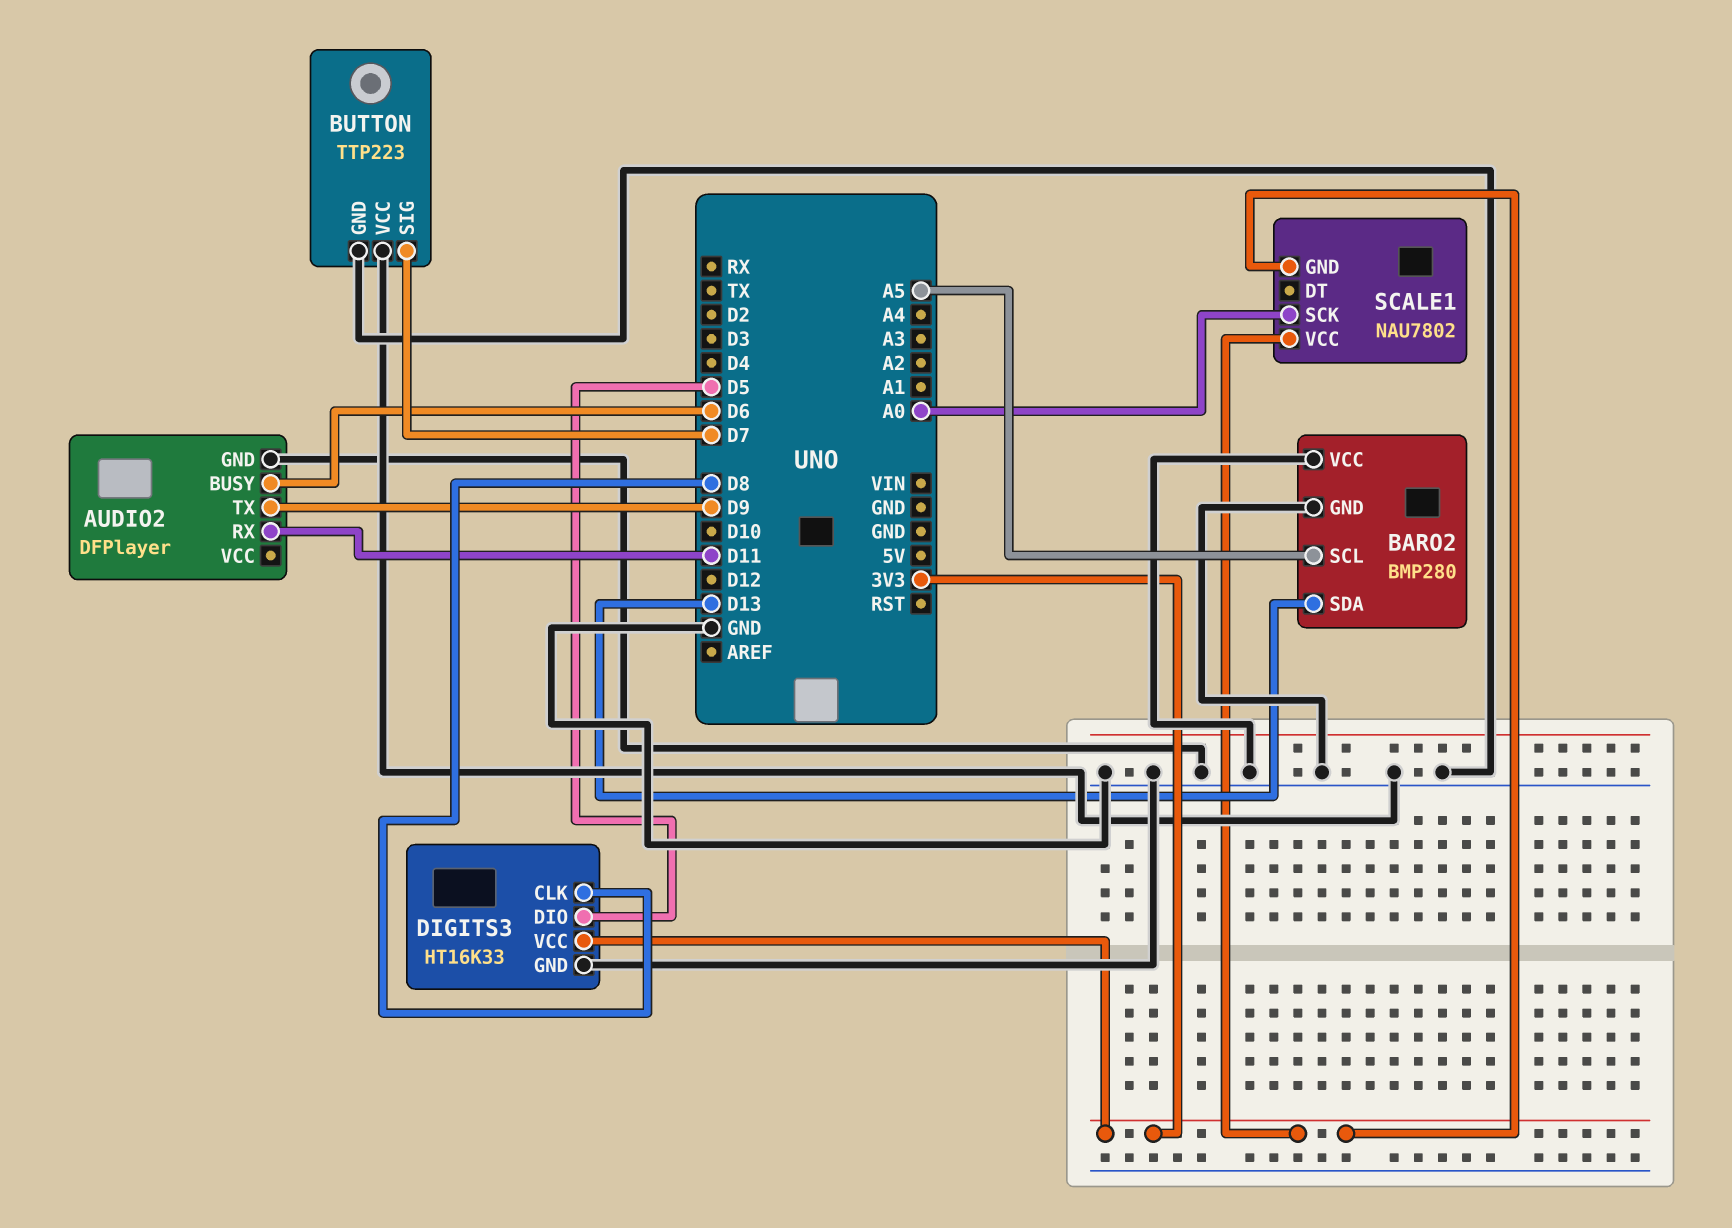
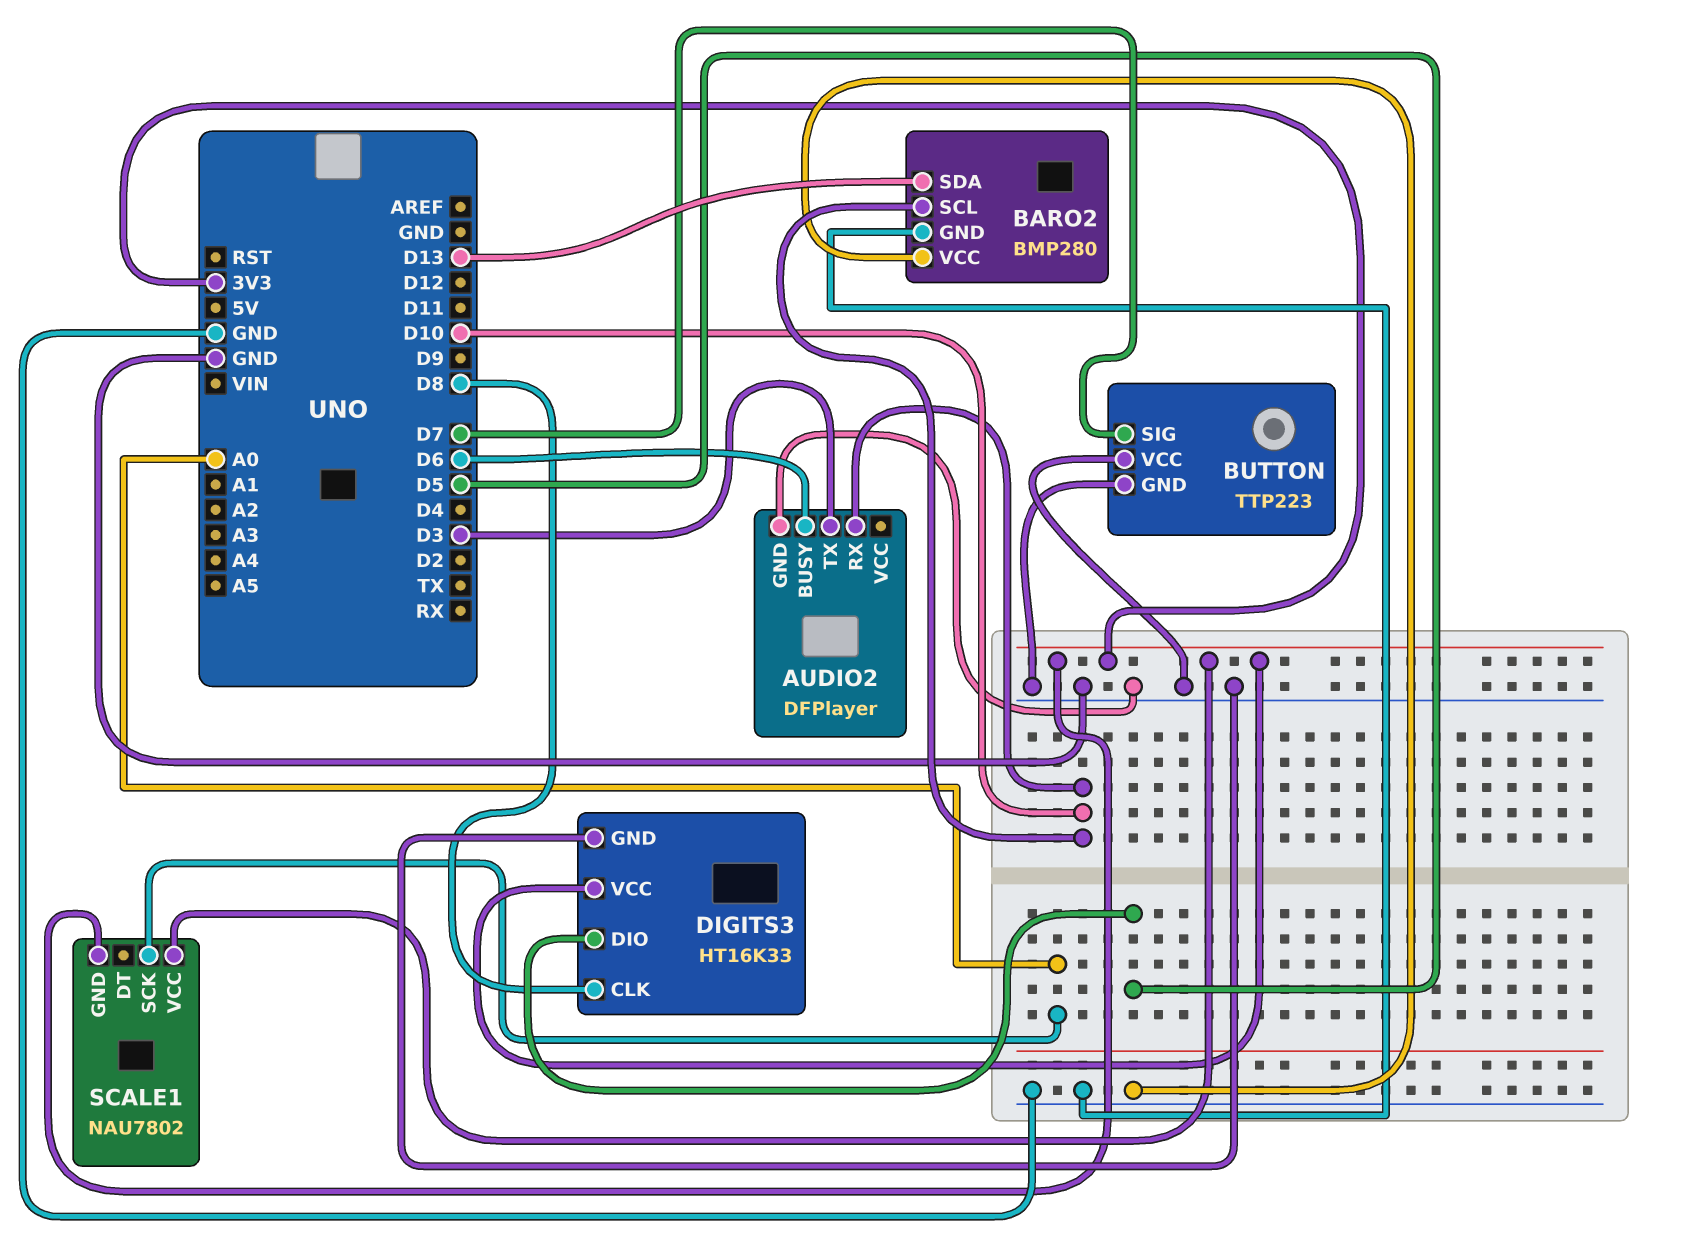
AUDIO2 pin RX: D11 -> D10
AUDIO2 pin TX: D9 -> D3
BARO2 pin SCL: A5 -> D10

